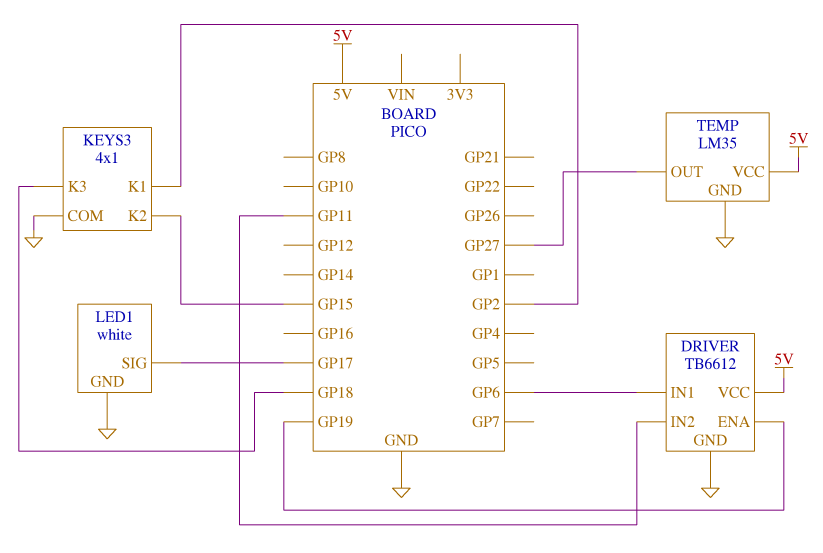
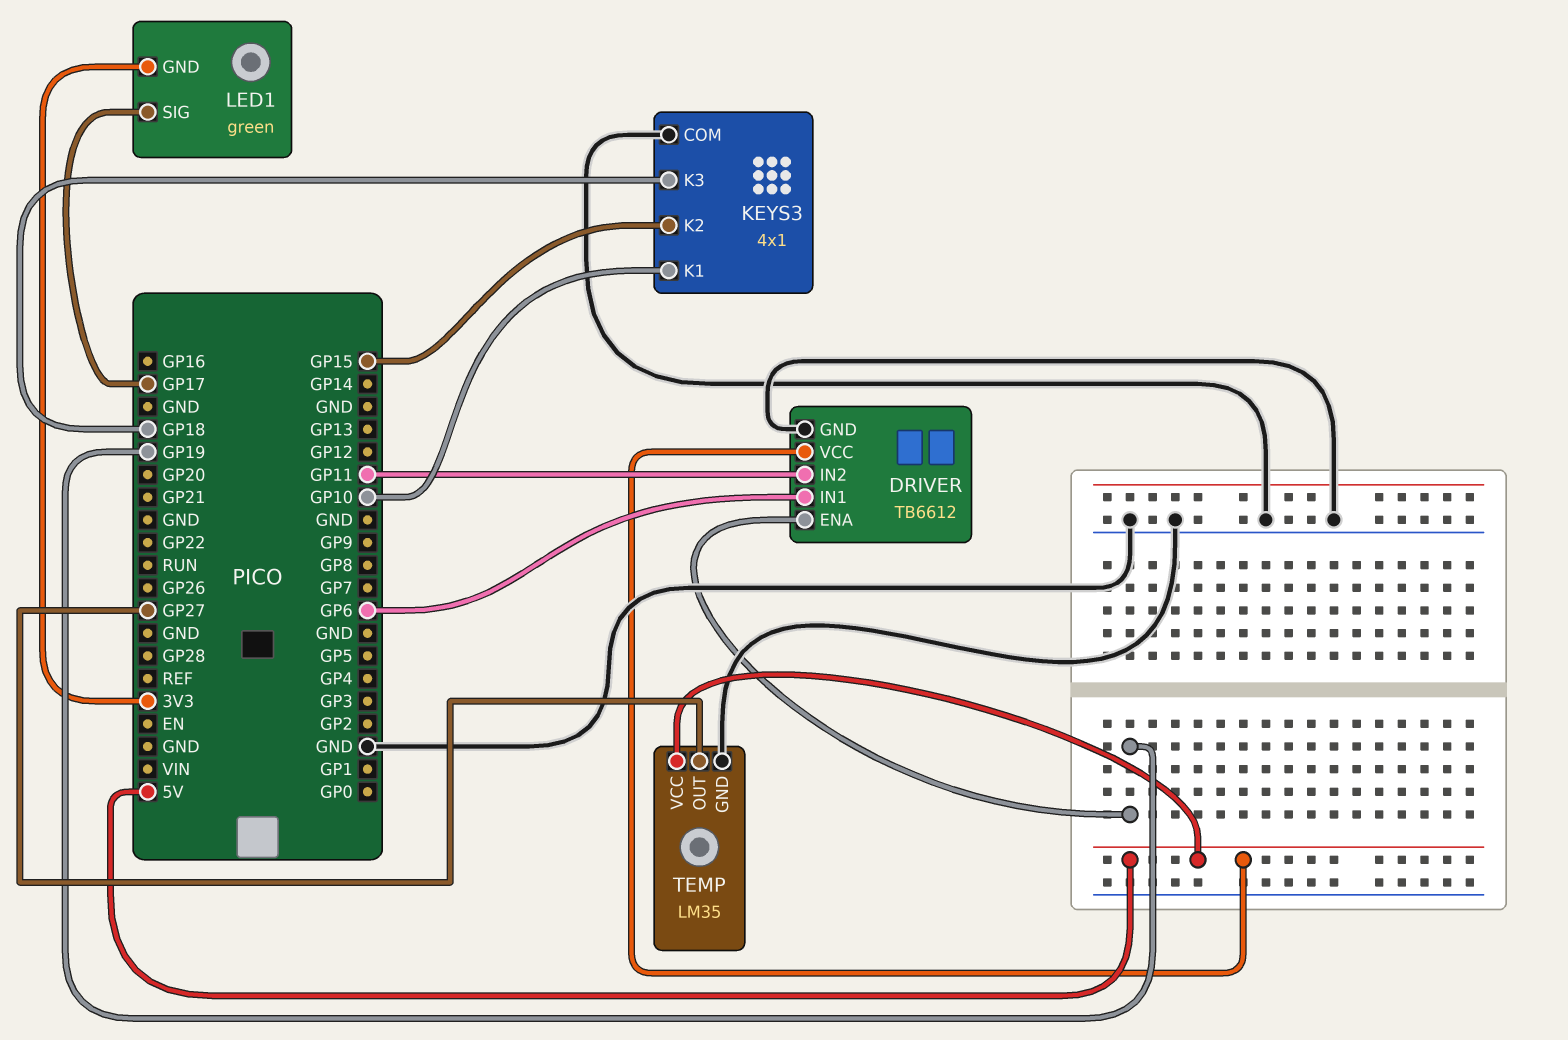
KEYS3 pin K1: GP2 -> GP10
LED1: white -> green
LED1 pin GND: GND -> 3V3

